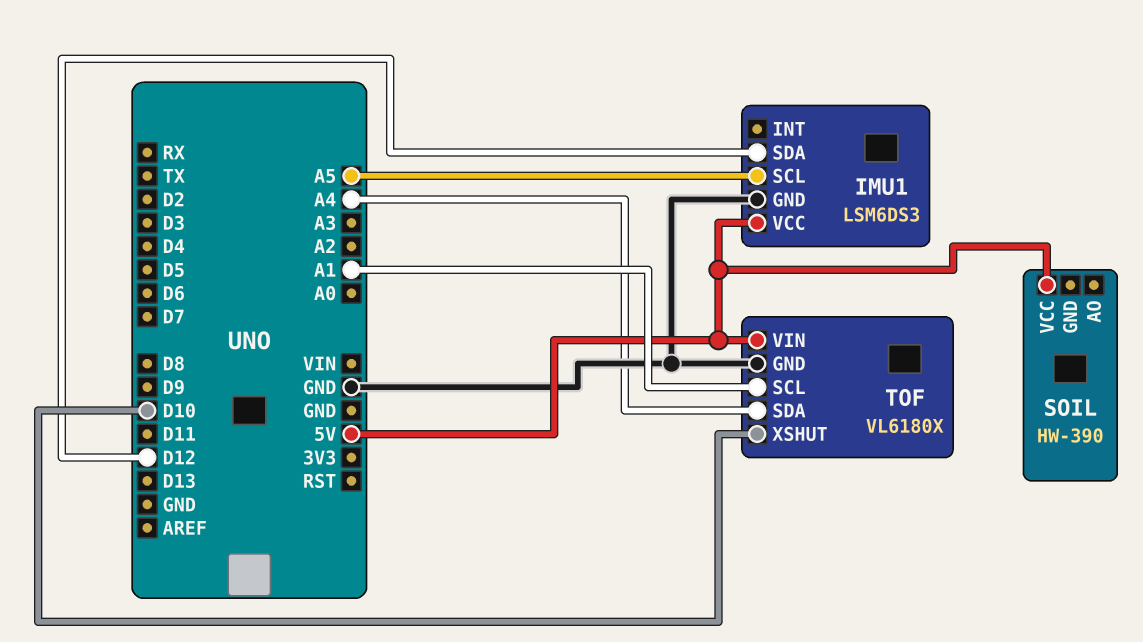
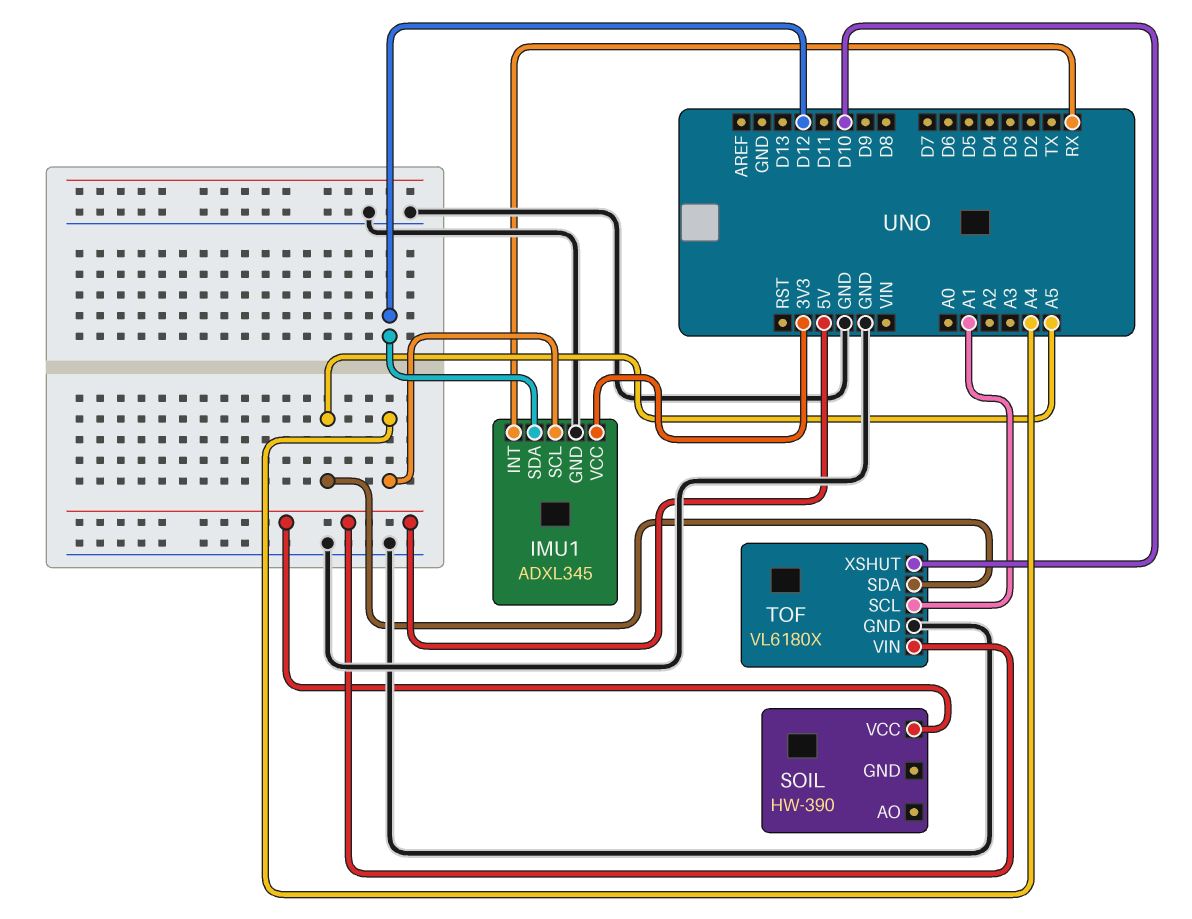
IMU1: LSM6DS3 -> ADXL345
IMU1 pin INT: none -> RX
IMU1 pin SCL: A5 -> A4
IMU1 pin VCC: 5V -> 3V3
TOF pin SDA: A4 -> A5

